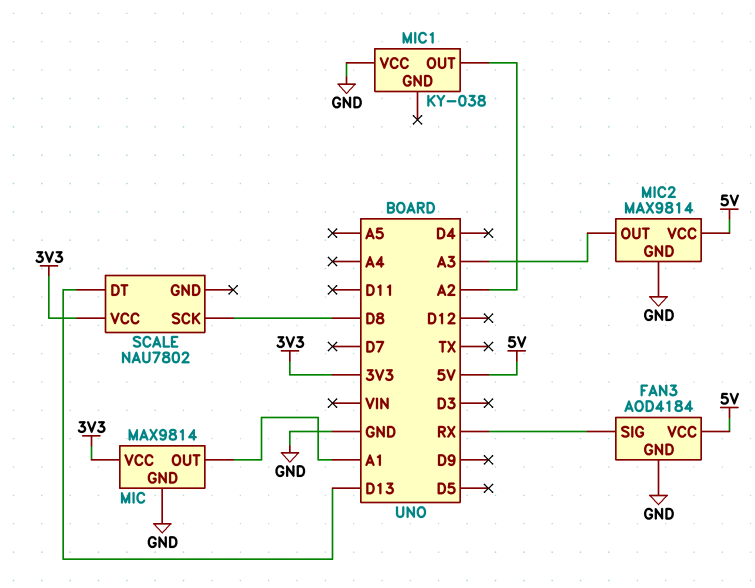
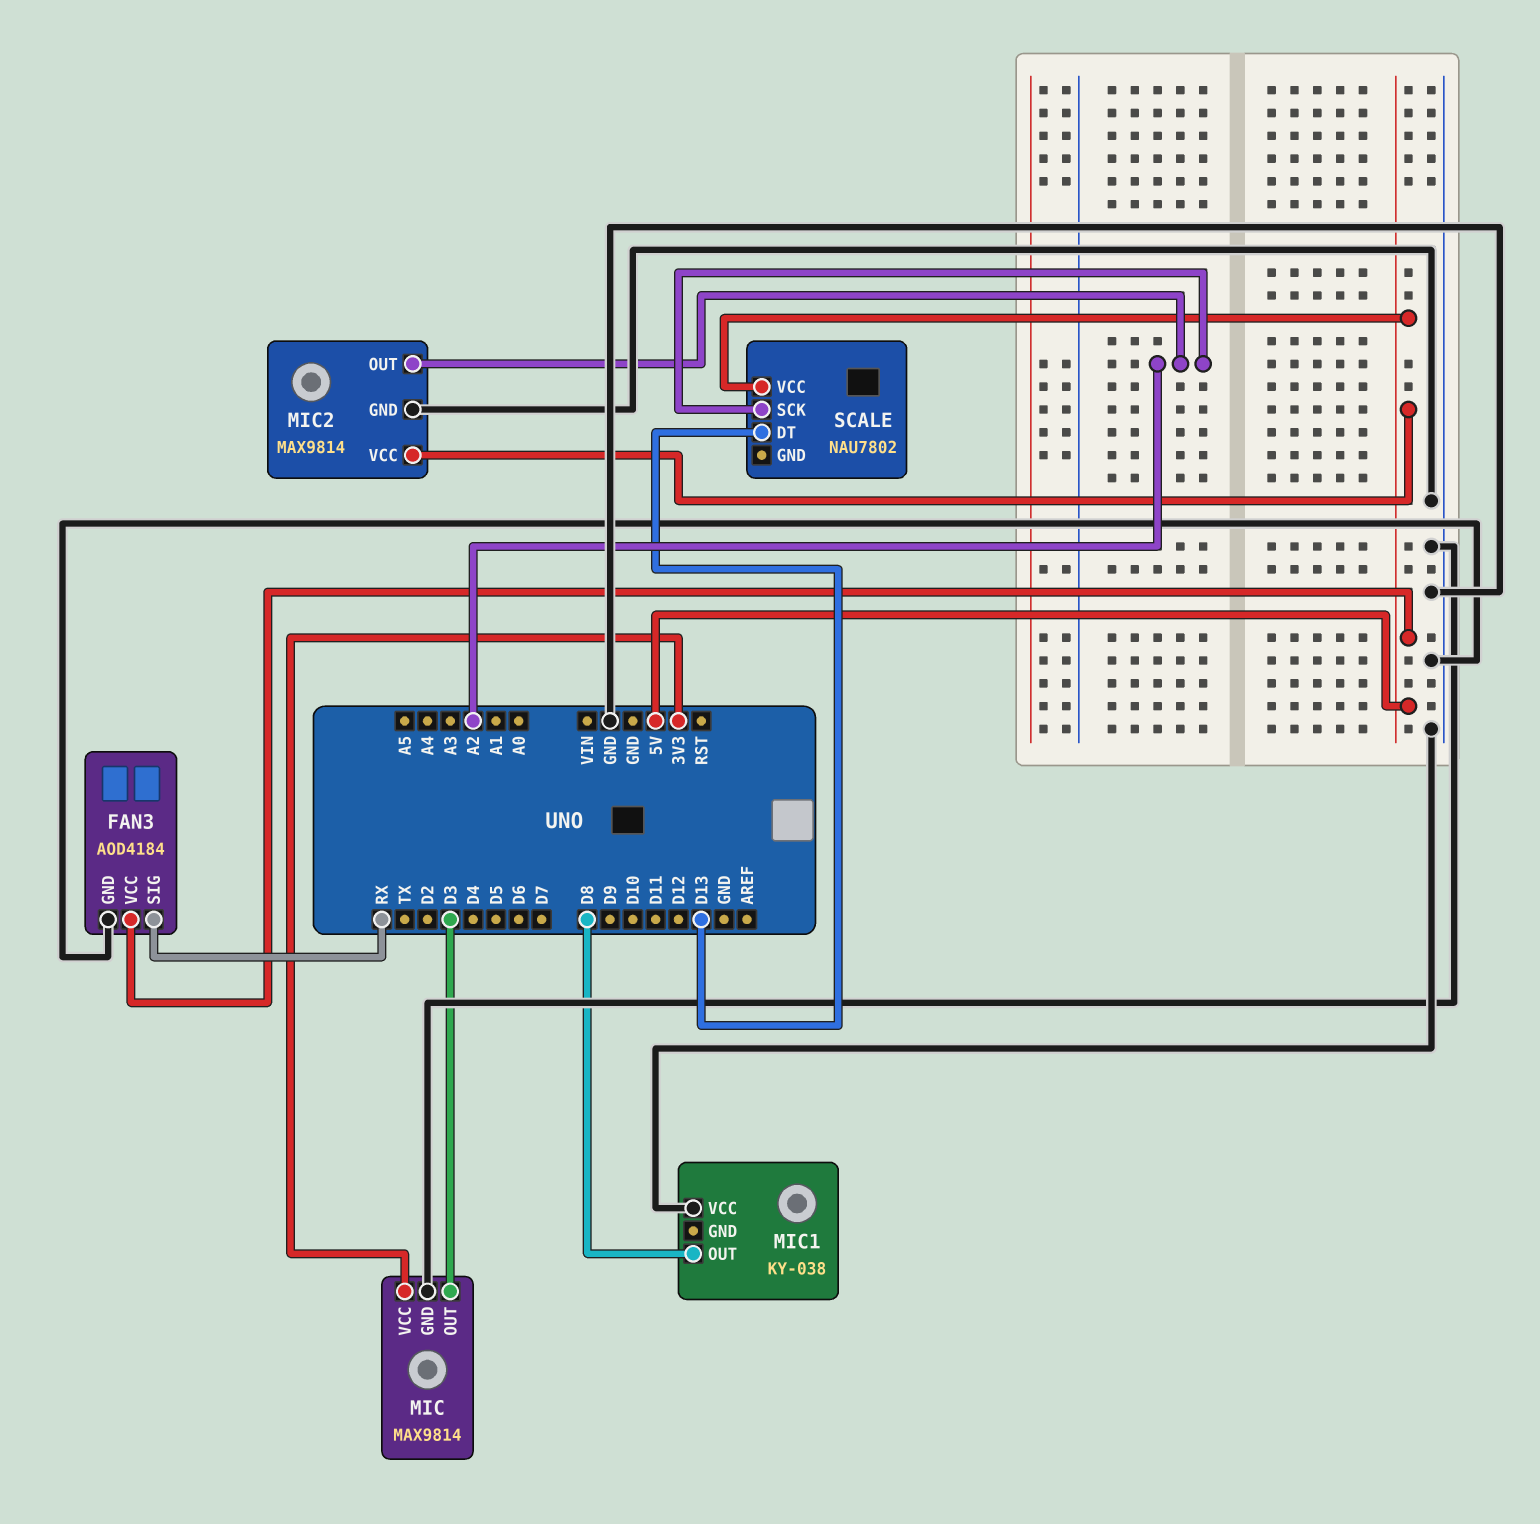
MIC pin OUT: A1 -> D3
MIC1 pin OUT: A2 -> D8
MIC2 pin OUT: A3 -> A2
SCALE pin SCK: D8 -> A2
SCALE pin VCC: 3V3 -> 5V

